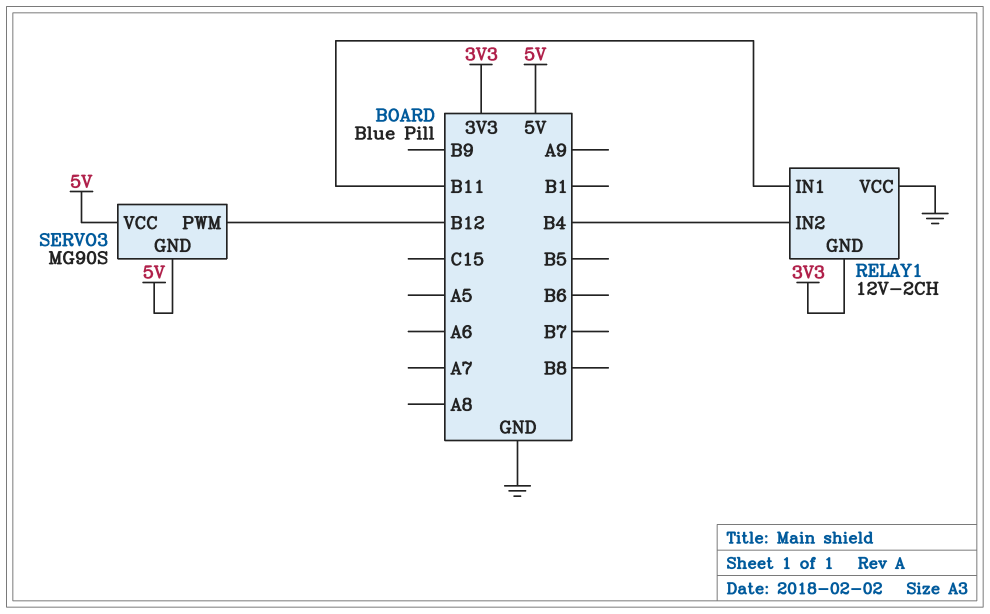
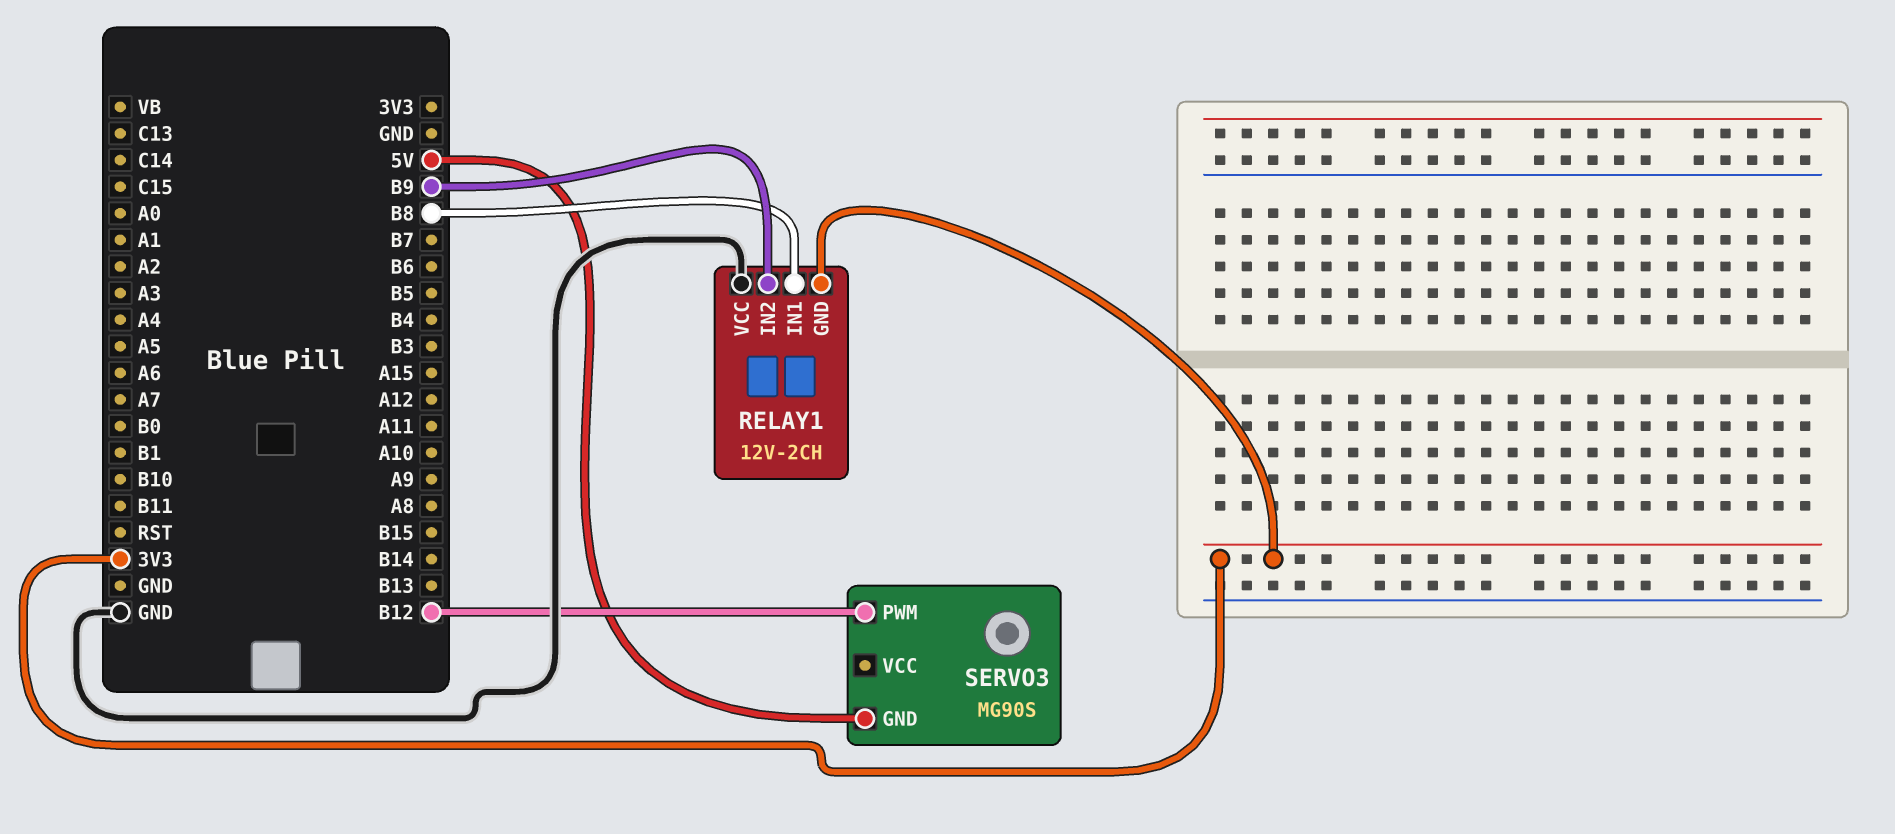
RELAY1 pin IN1: B11 -> B8
RELAY1 pin IN2: B4 -> B9
SERVO3 pin VCC: 5V -> none

